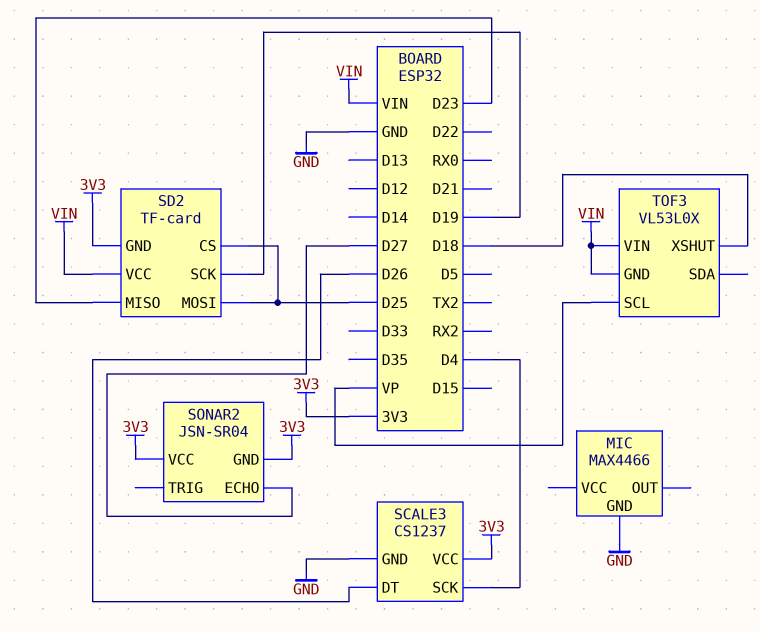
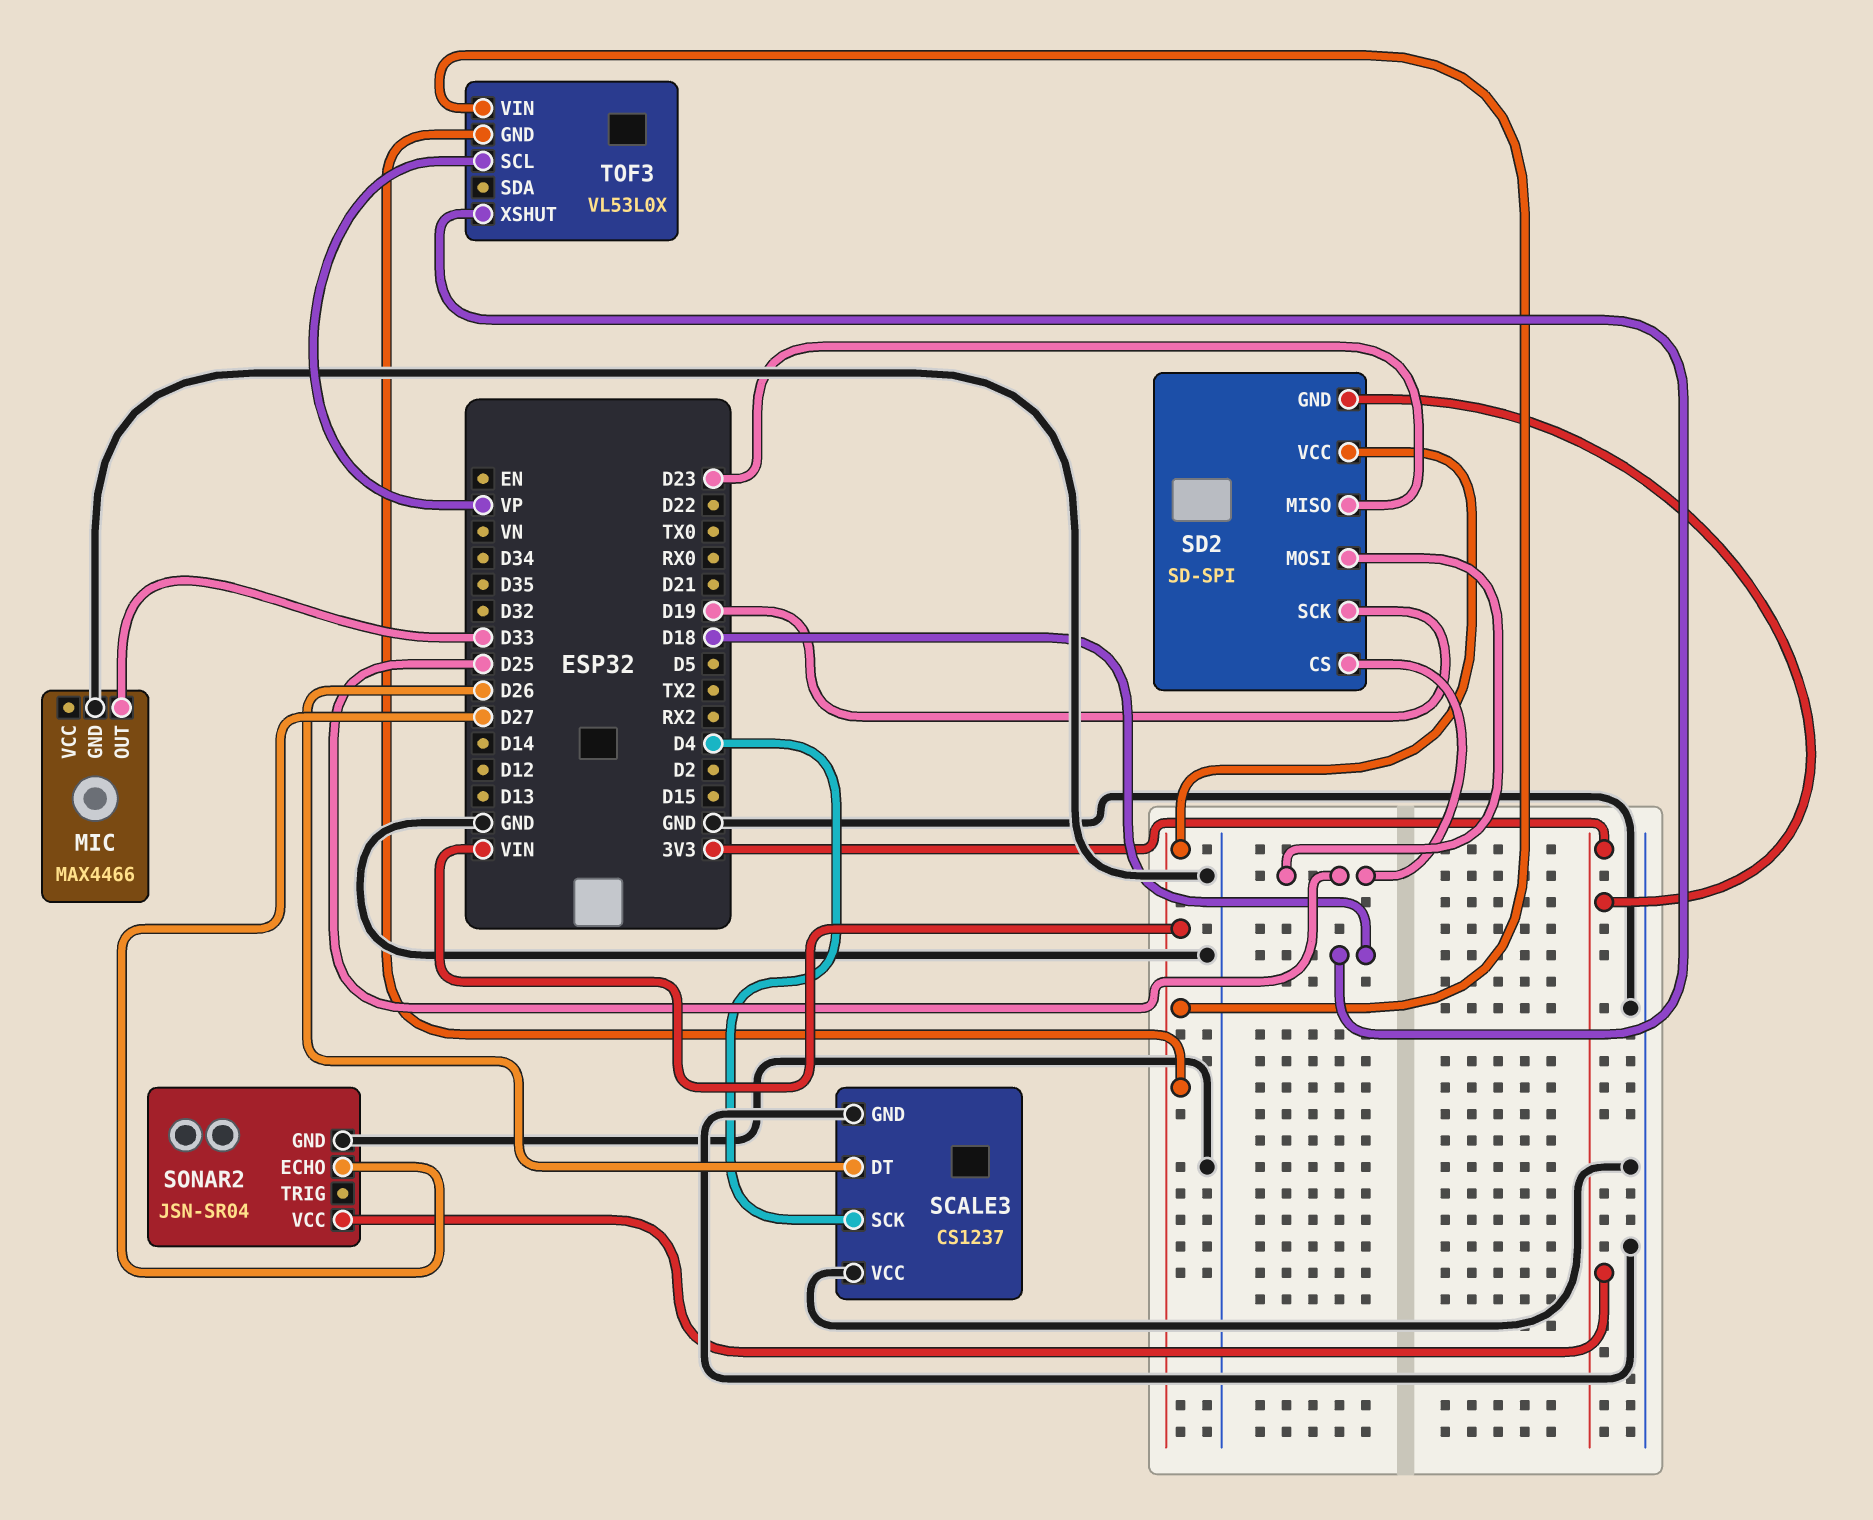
MIC pin OUT: none -> D33
SCALE3 pin VCC: 3V3 -> GND
SD2: TF-card -> SD-SPI
SONAR2 pin GND: 3V3 -> GND

